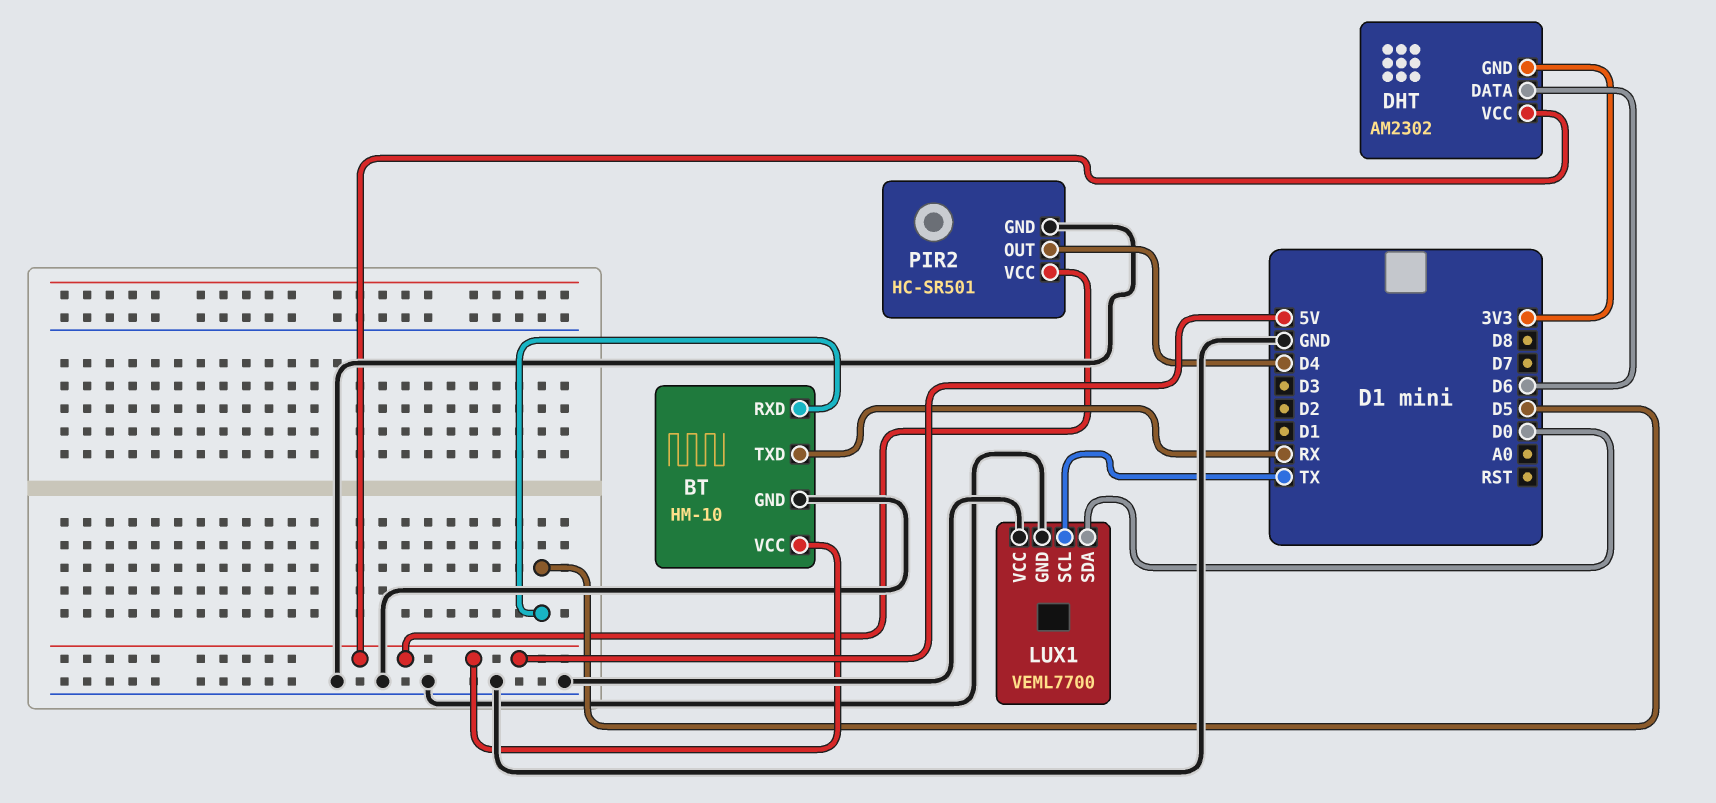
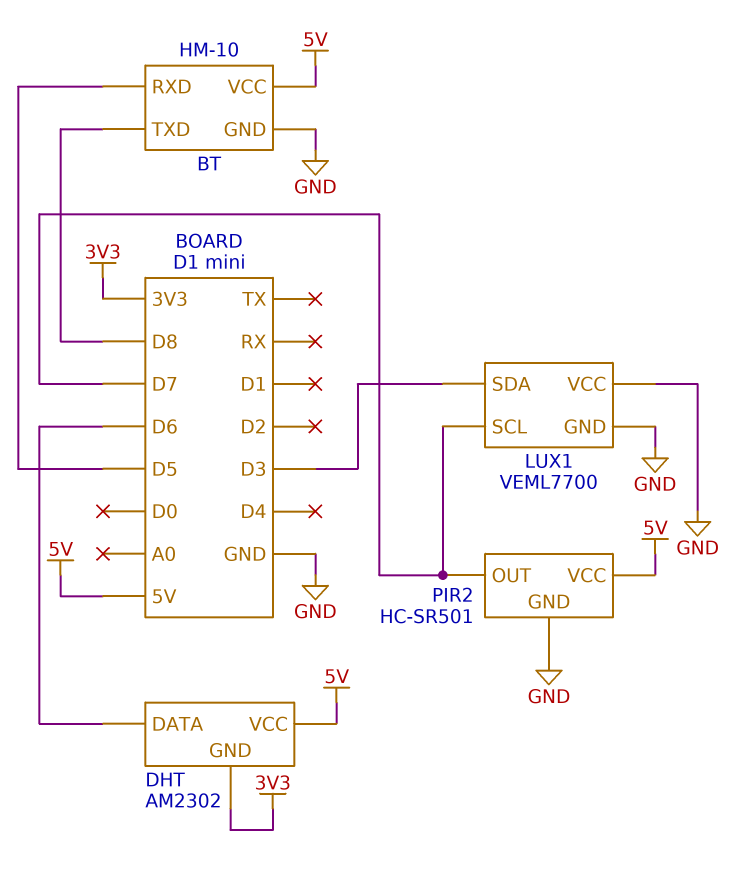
BT pin TXD: RX -> D8
LUX1 pin SCL: TX -> D7
LUX1 pin SDA: D0 -> D3
PIR2 pin OUT: D4 -> D7

